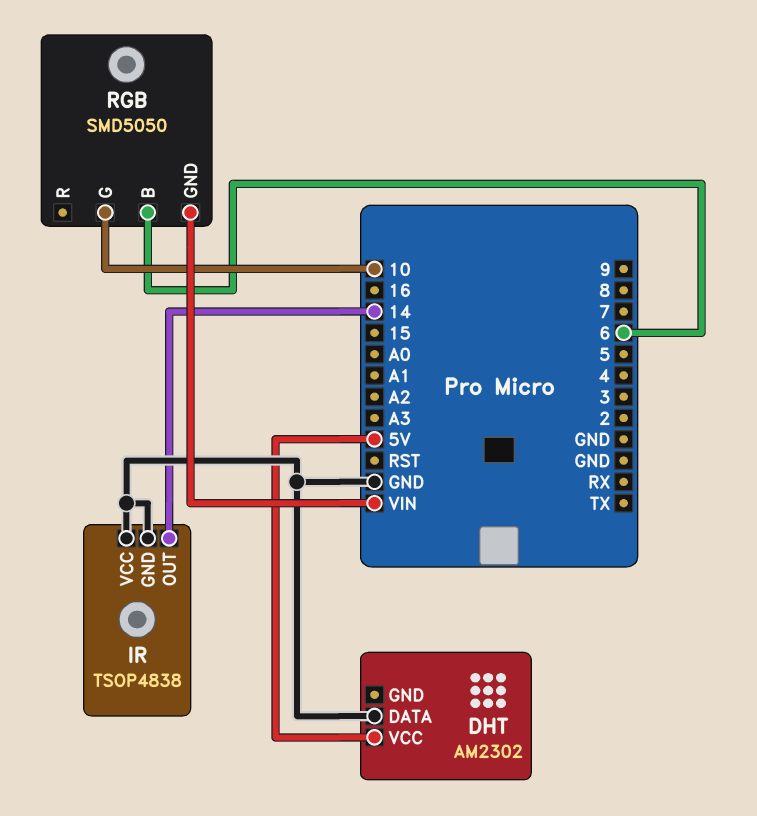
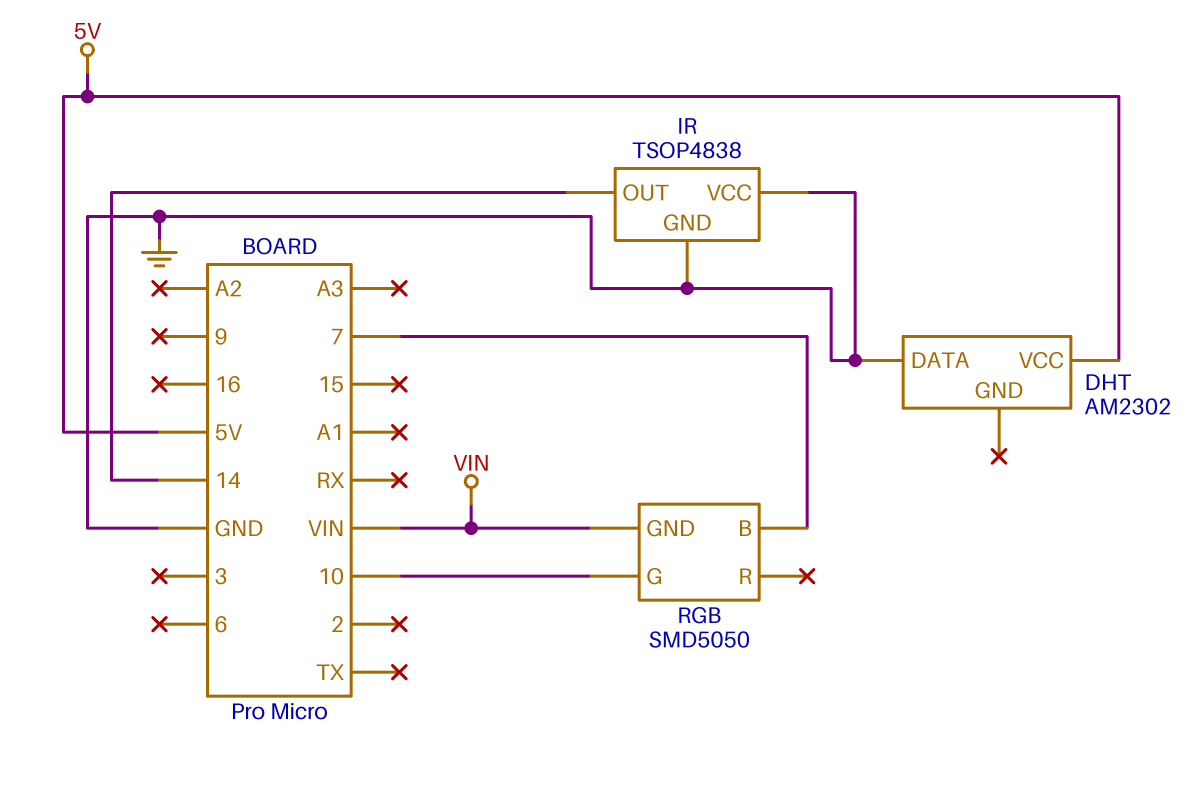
RGB pin B: 6 -> 7

